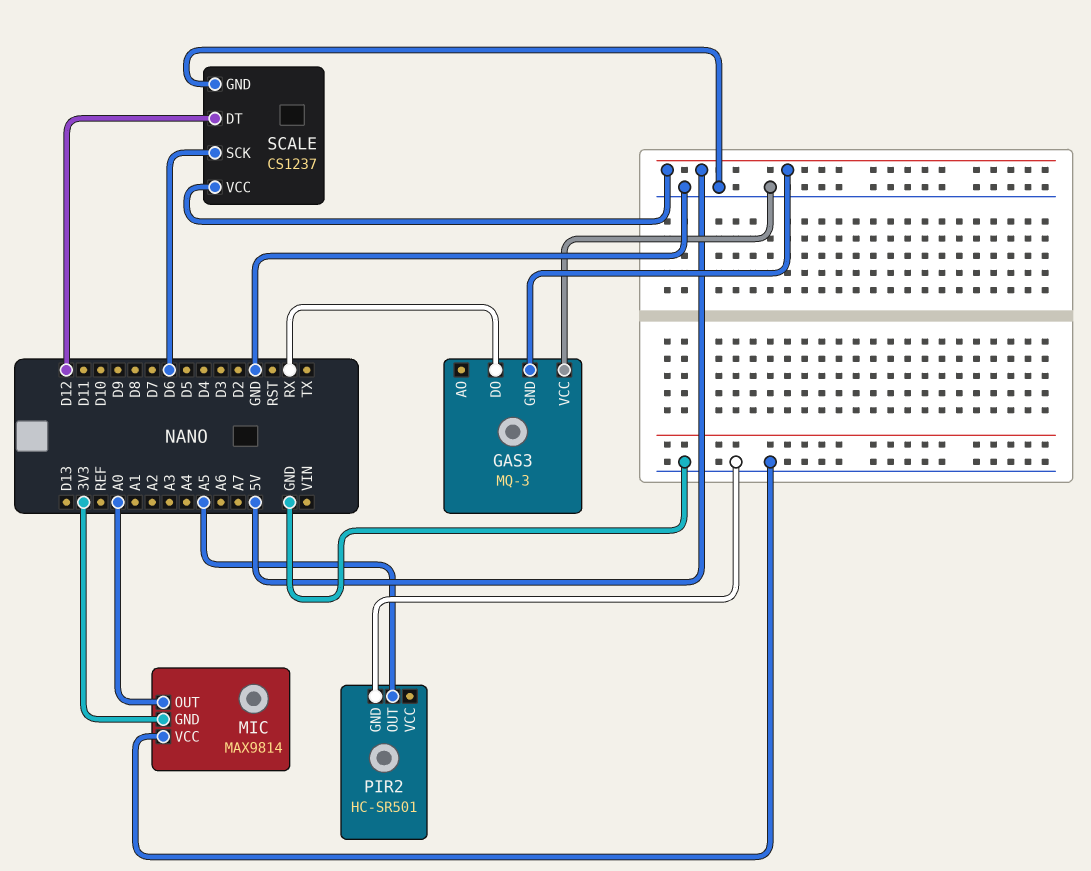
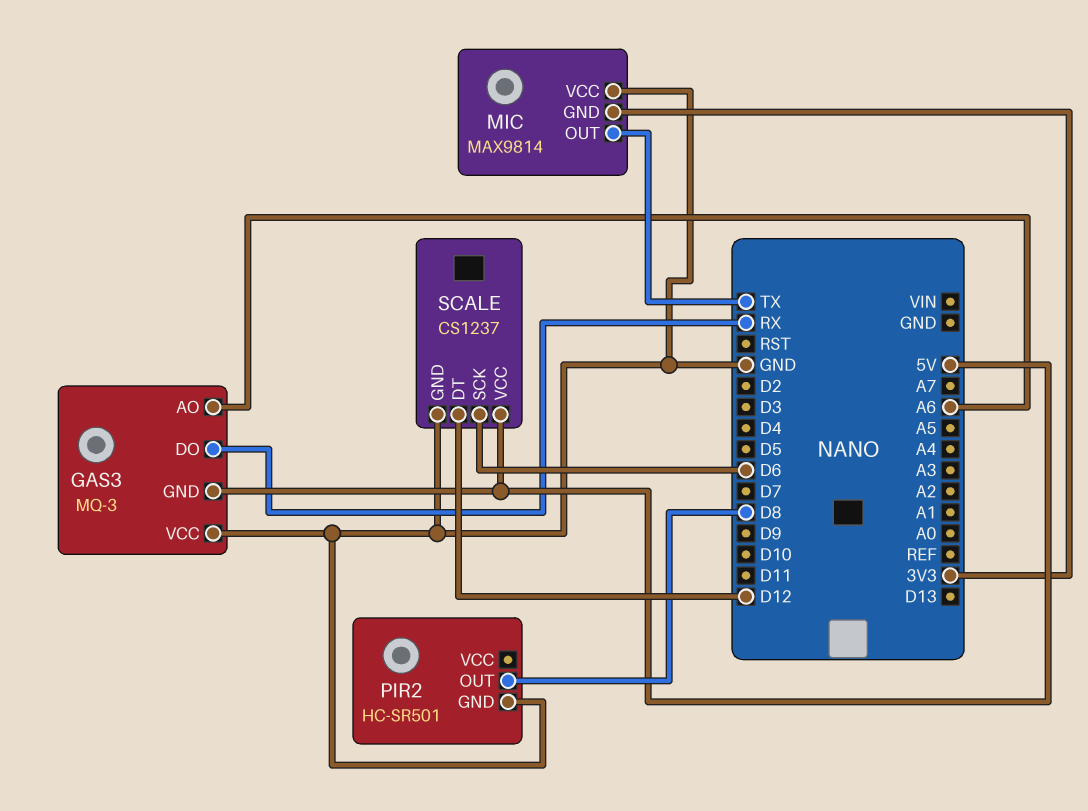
GAS3 pin AO: none -> A6
MIC pin OUT: A0 -> TX
PIR2 pin OUT: A5 -> D8

